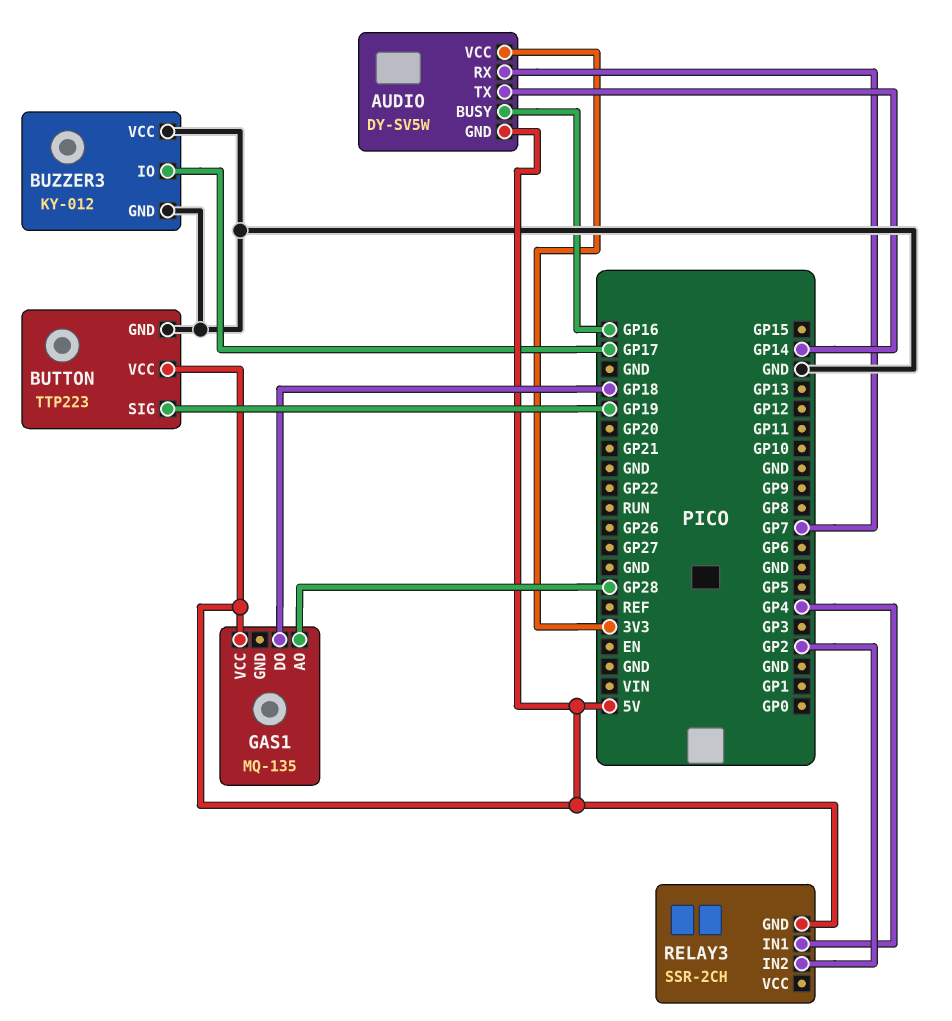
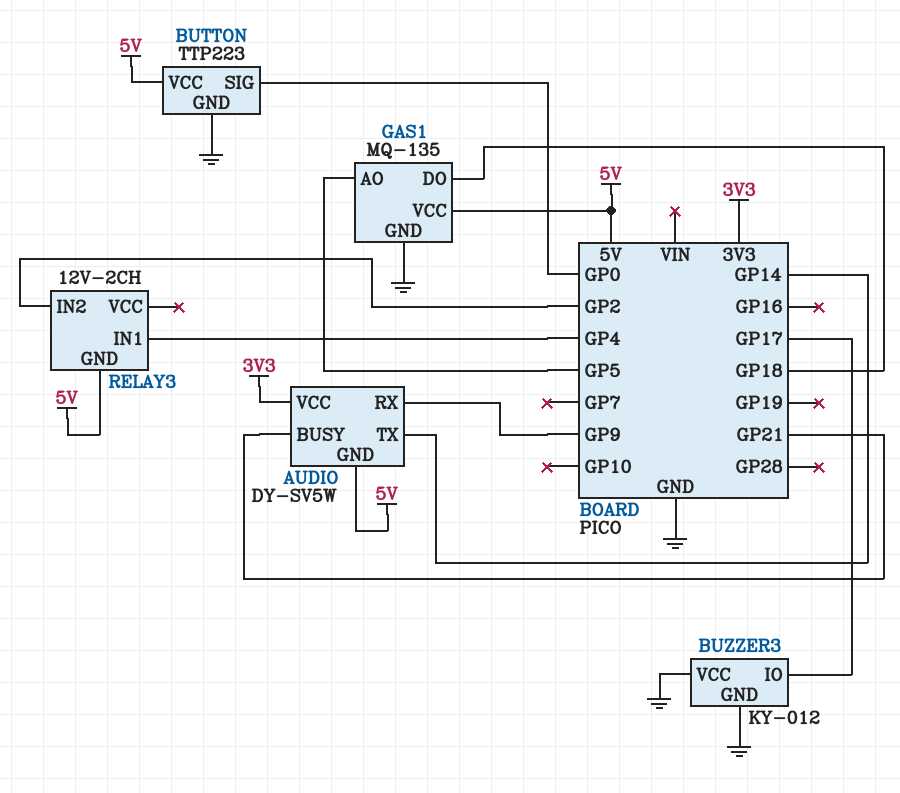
AUDIO pin BUSY: GP16 -> GP21
AUDIO pin RX: GP7 -> GP9
BUTTON pin SIG: GP19 -> GP0
GAS1 pin AO: GP28 -> GP5
GAS1 pin GND: none -> GND
RELAY3: SSR-2CH -> 12V-2CH

